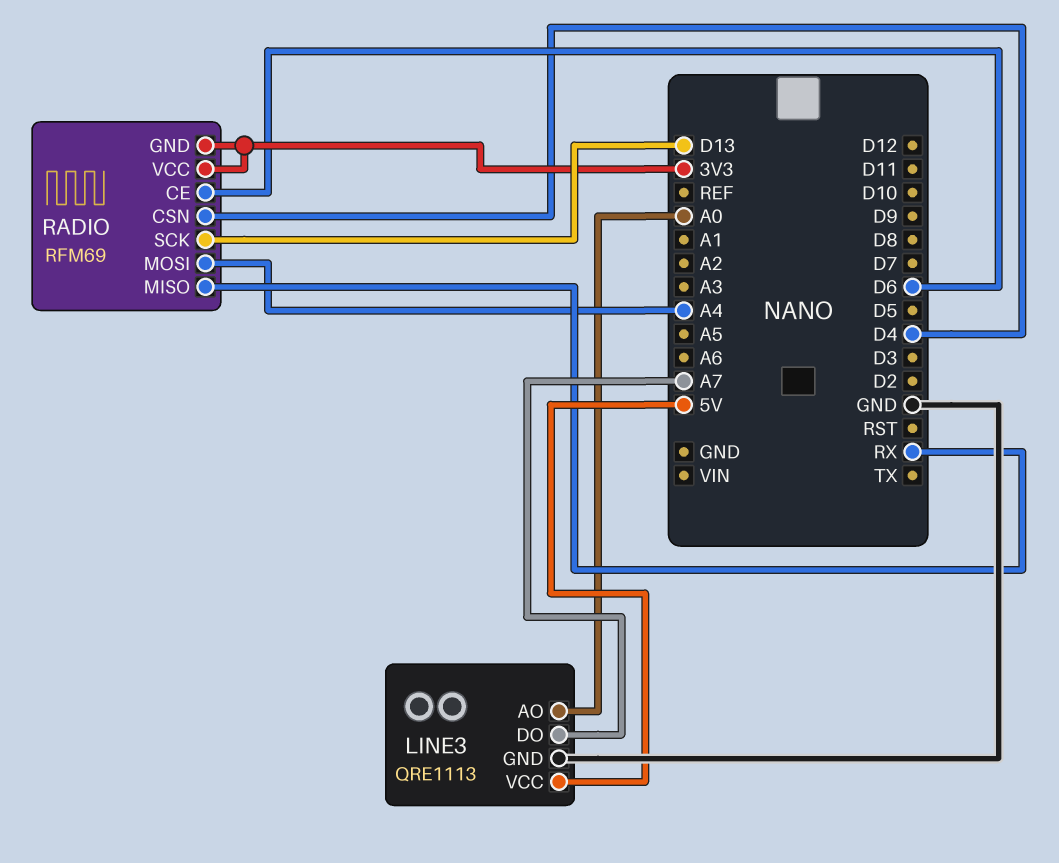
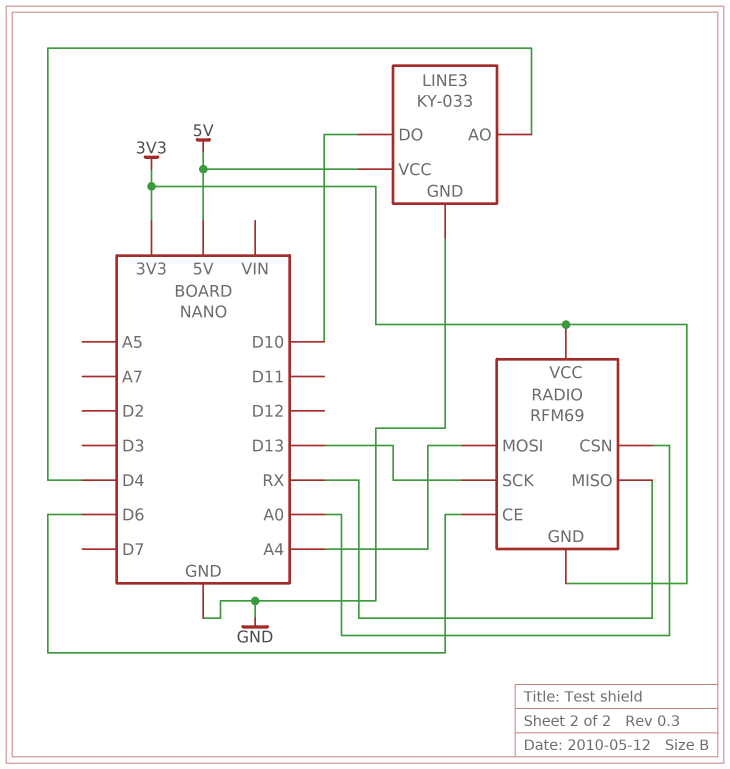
LINE3: QRE1113 -> KY-033
LINE3 pin AO: A0 -> D4
LINE3 pin DO: A7 -> D10
RADIO pin CSN: D4 -> A0

